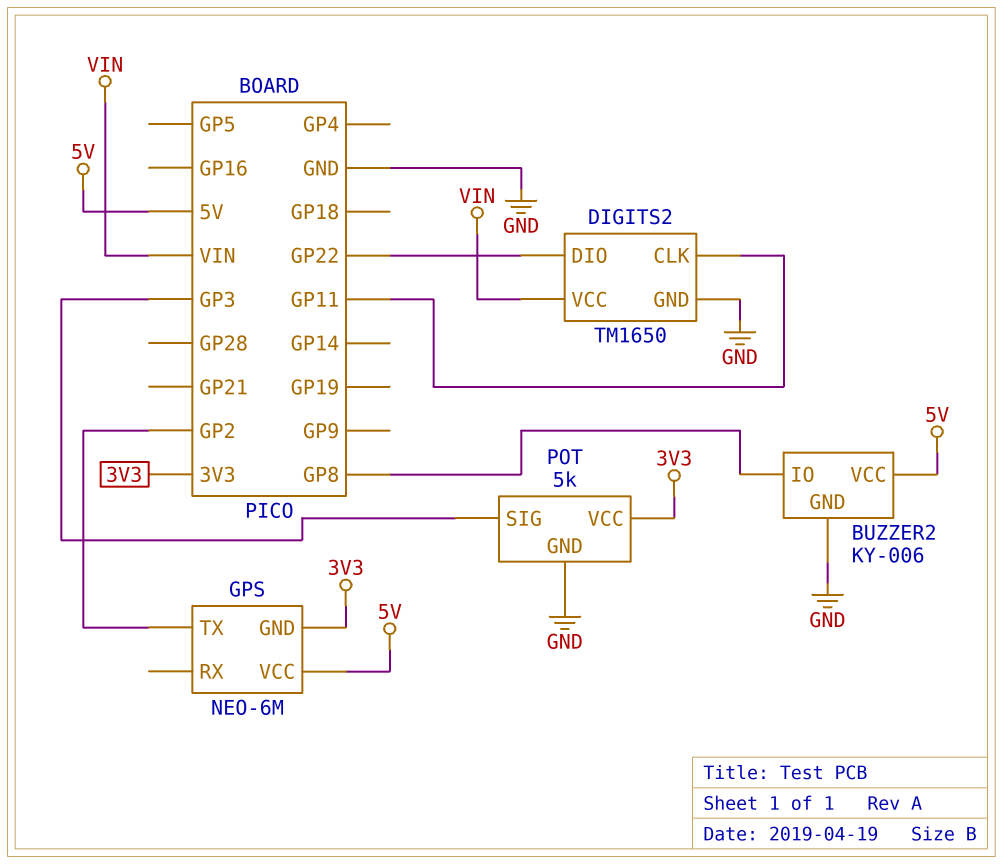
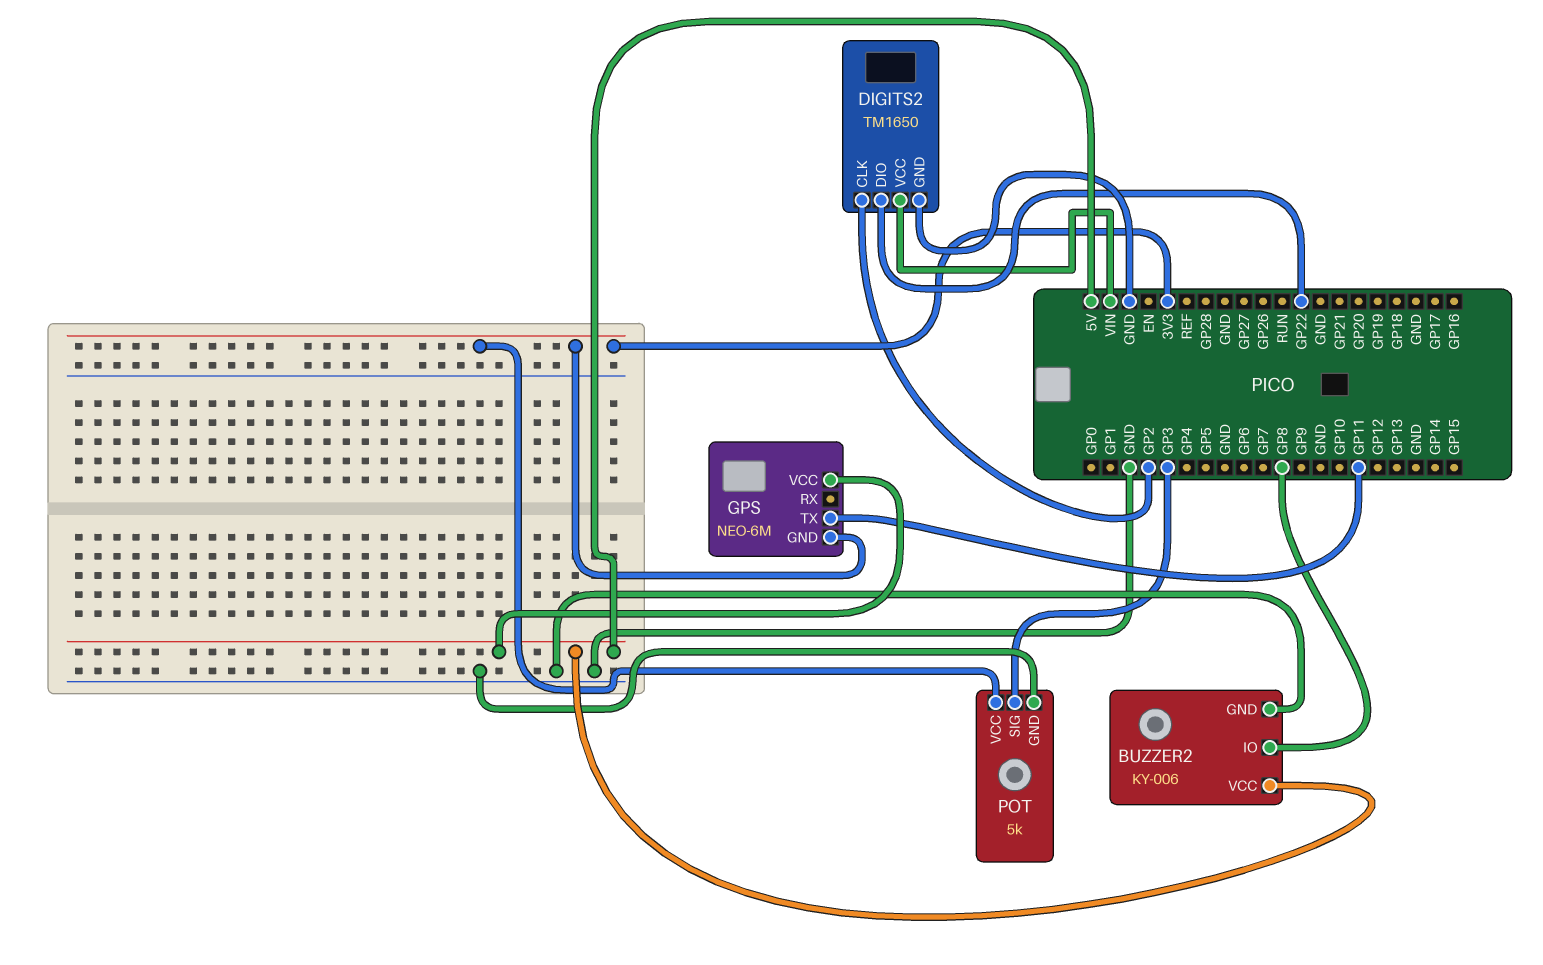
DIGITS2 pin CLK: GP11 -> GP2
GPS pin TX: GP2 -> GP11

